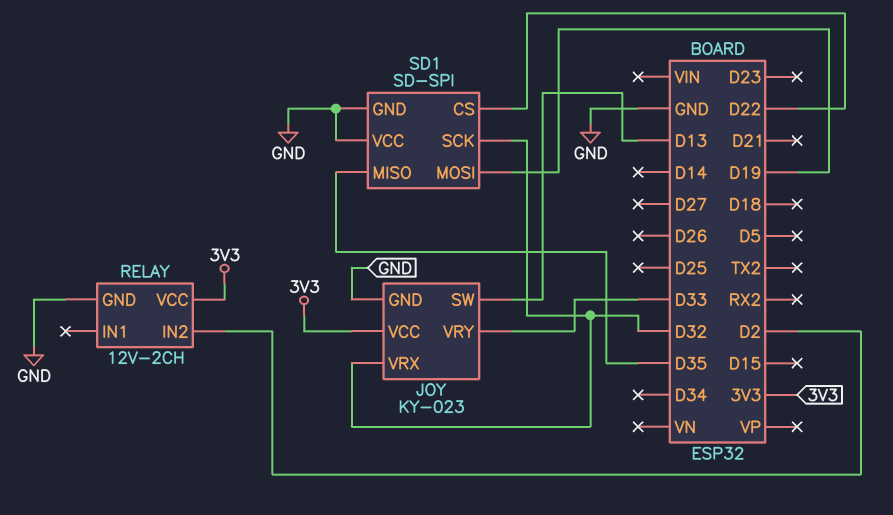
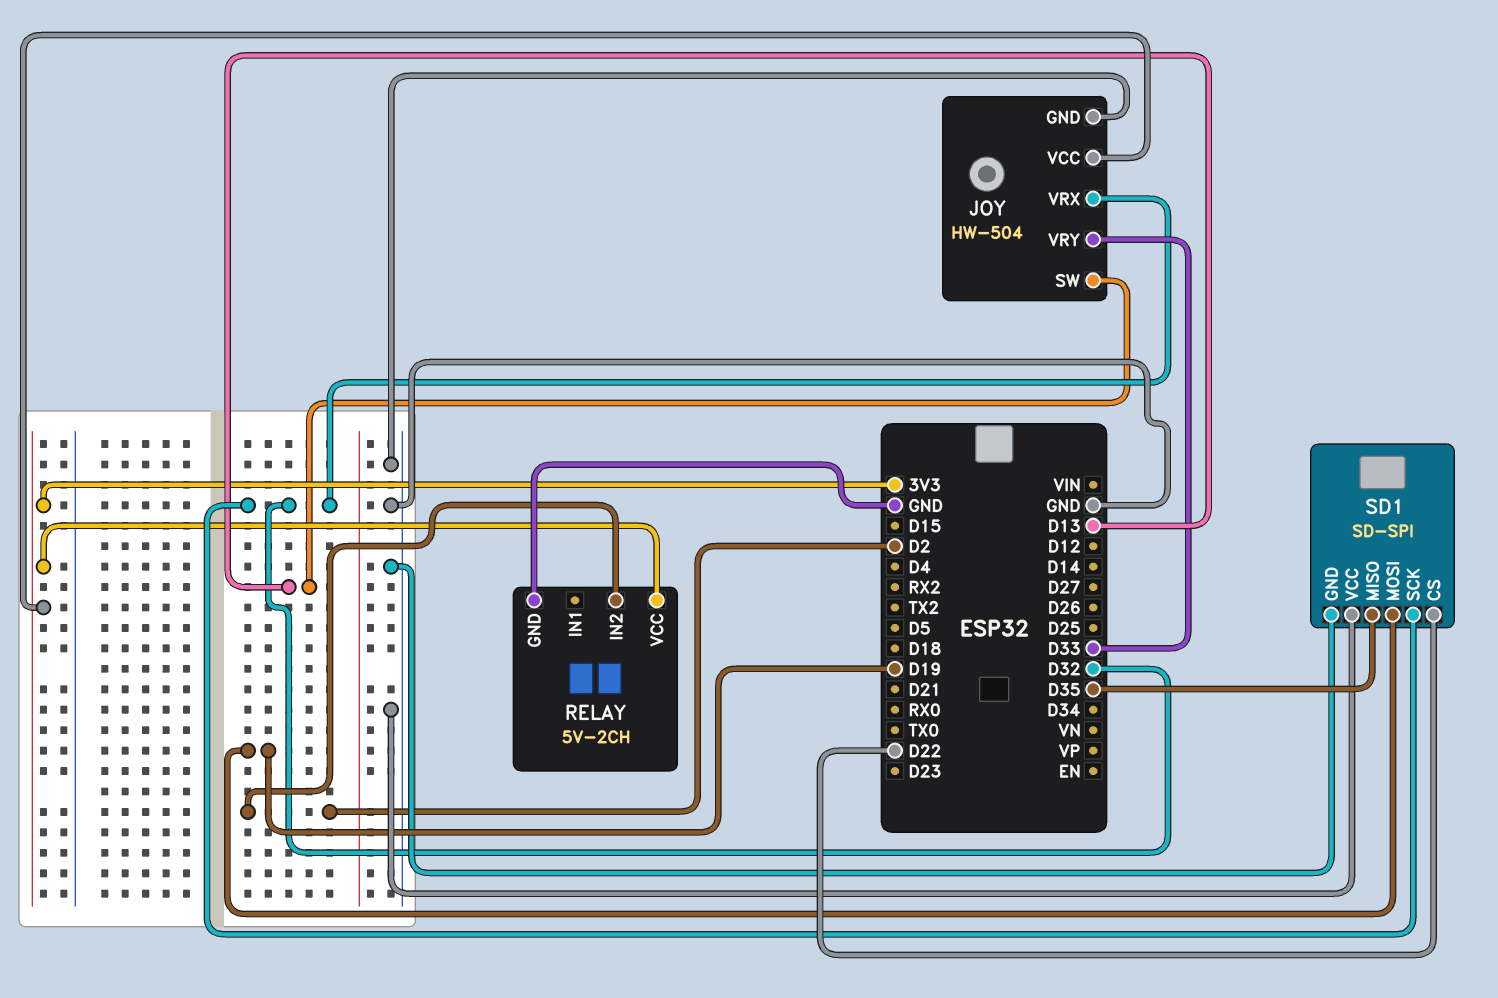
JOY: KY-023 -> HW-504
RELAY: 12V-2CH -> 5V-2CH

